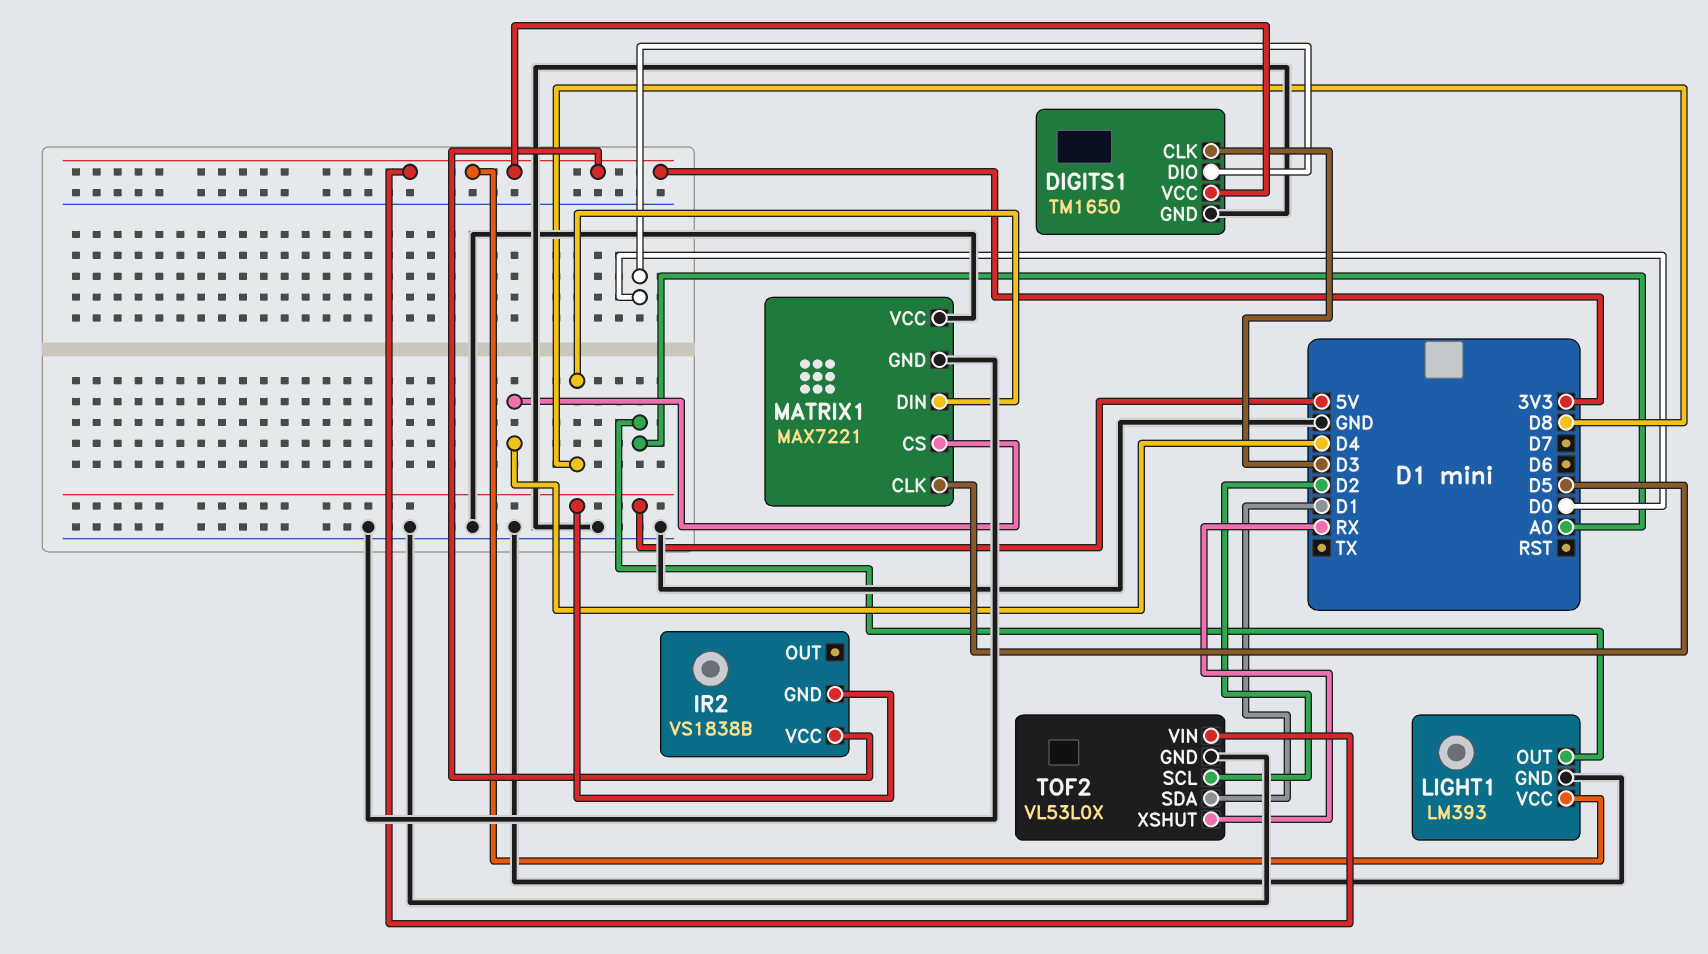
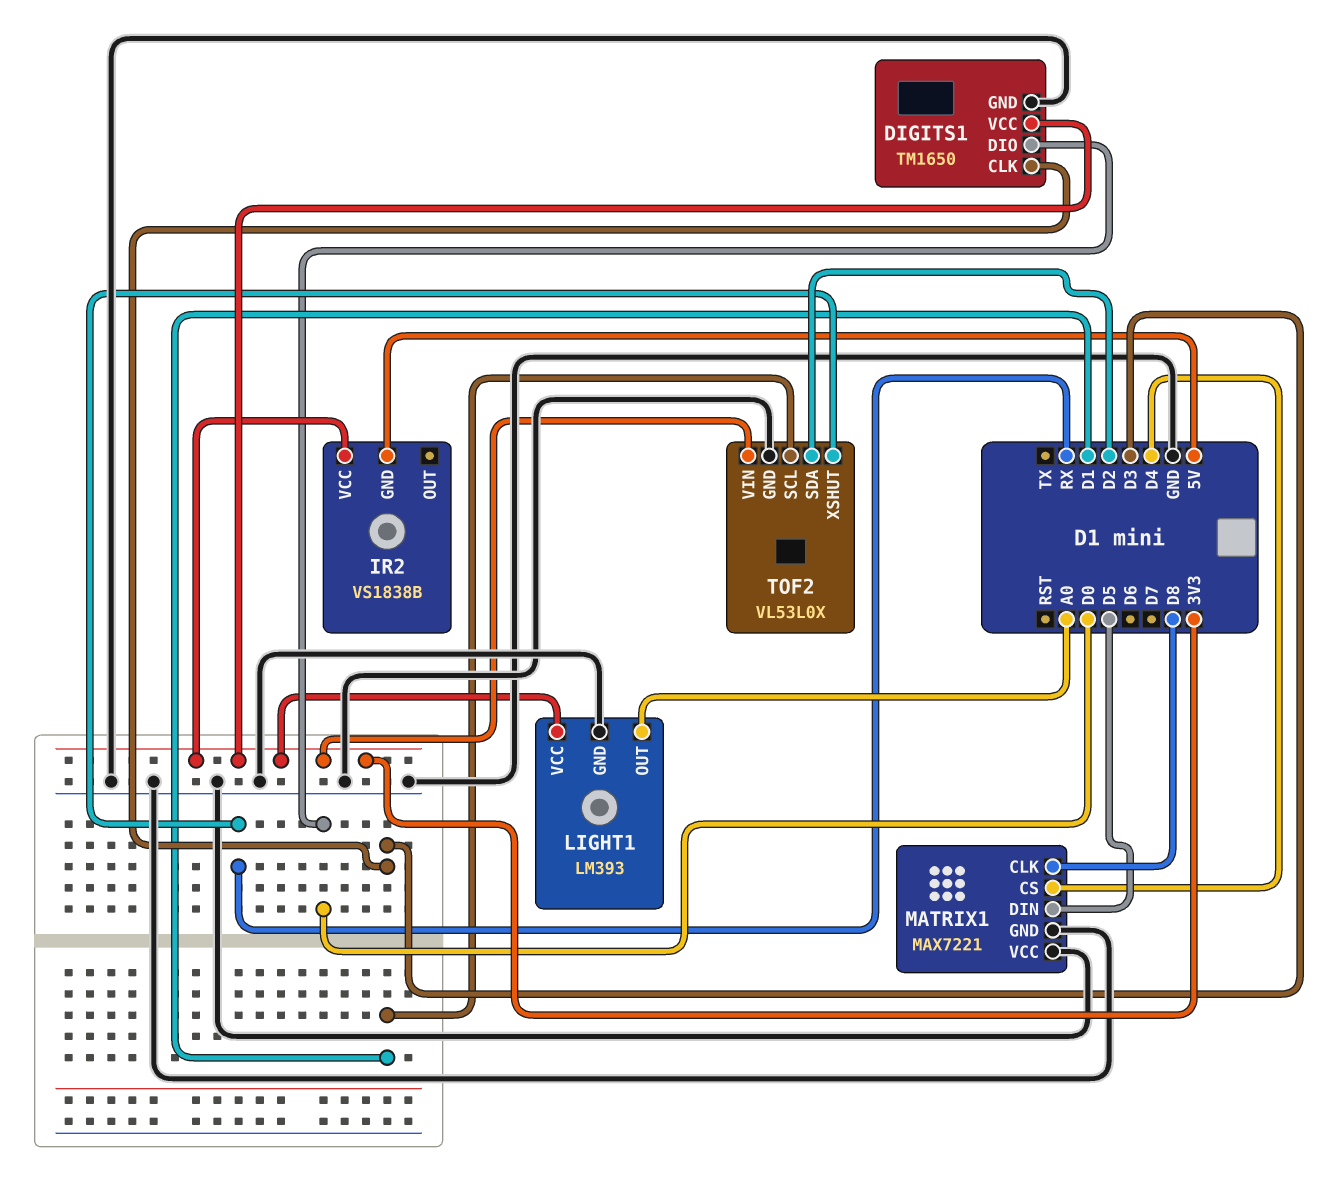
MATRIX1 pin CLK: D5 -> D8
MATRIX1 pin DIN: D8 -> D5
TOF2 pin SCL: D2 -> D1
TOF2 pin SDA: D1 -> D2

